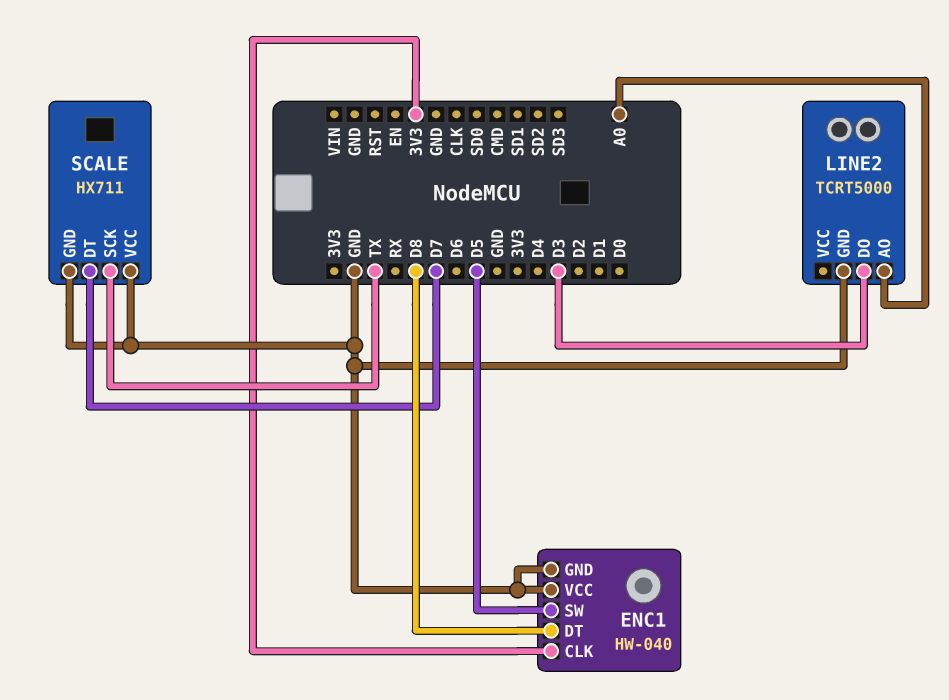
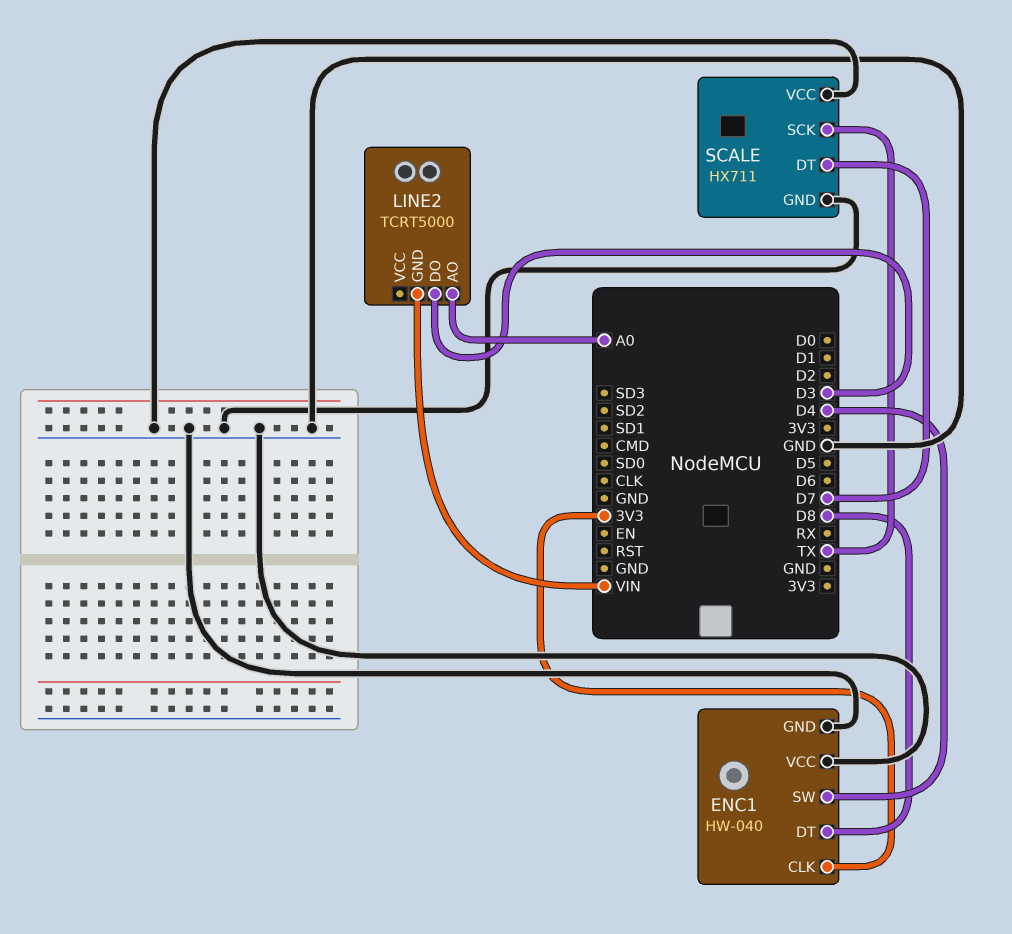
ENC1 pin SW: D5 -> D4
LINE2 pin GND: GND -> VIN

